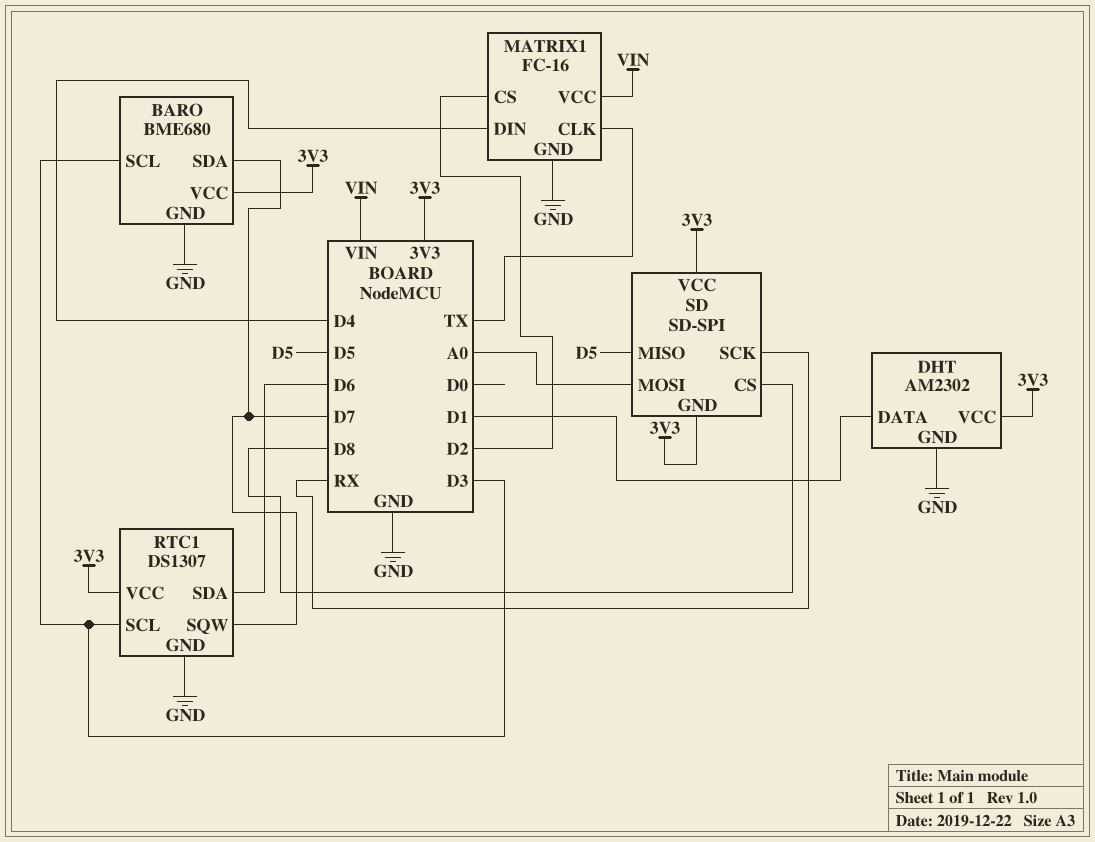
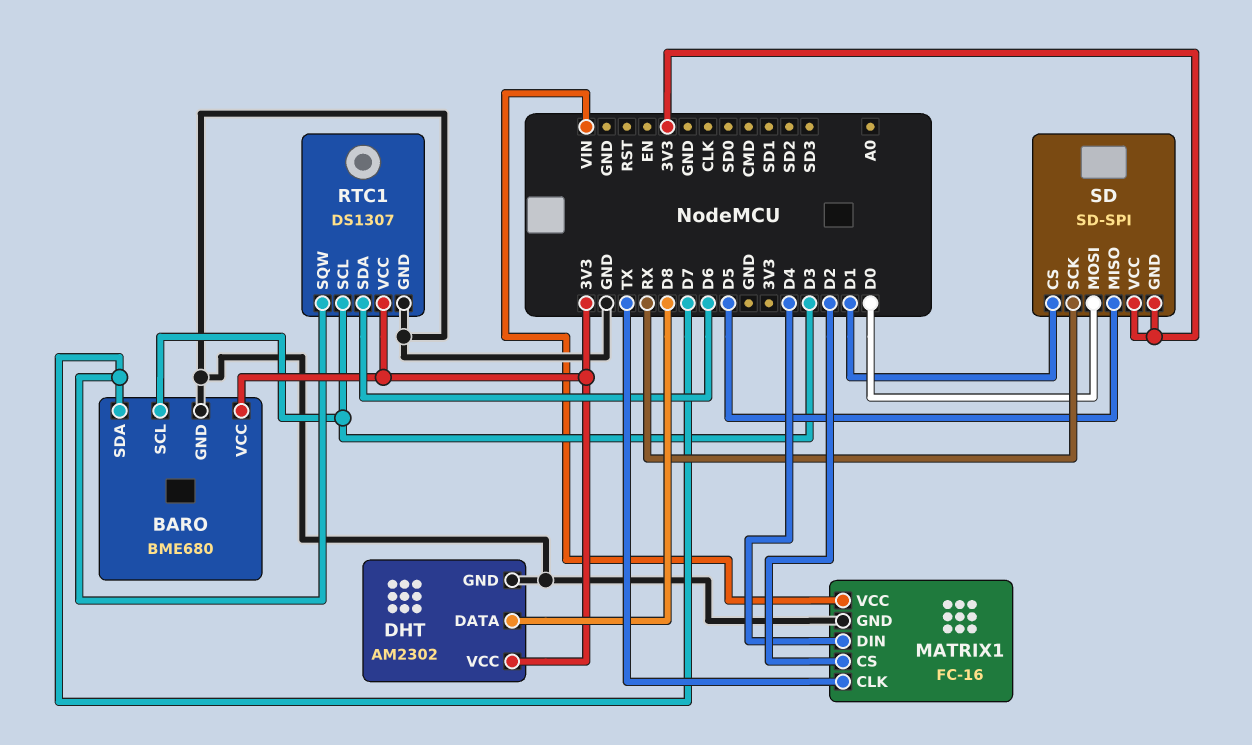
DHT pin DATA: D1 -> D8
SD pin CS: D8 -> D1
SD pin MOSI: A0 -> D0

